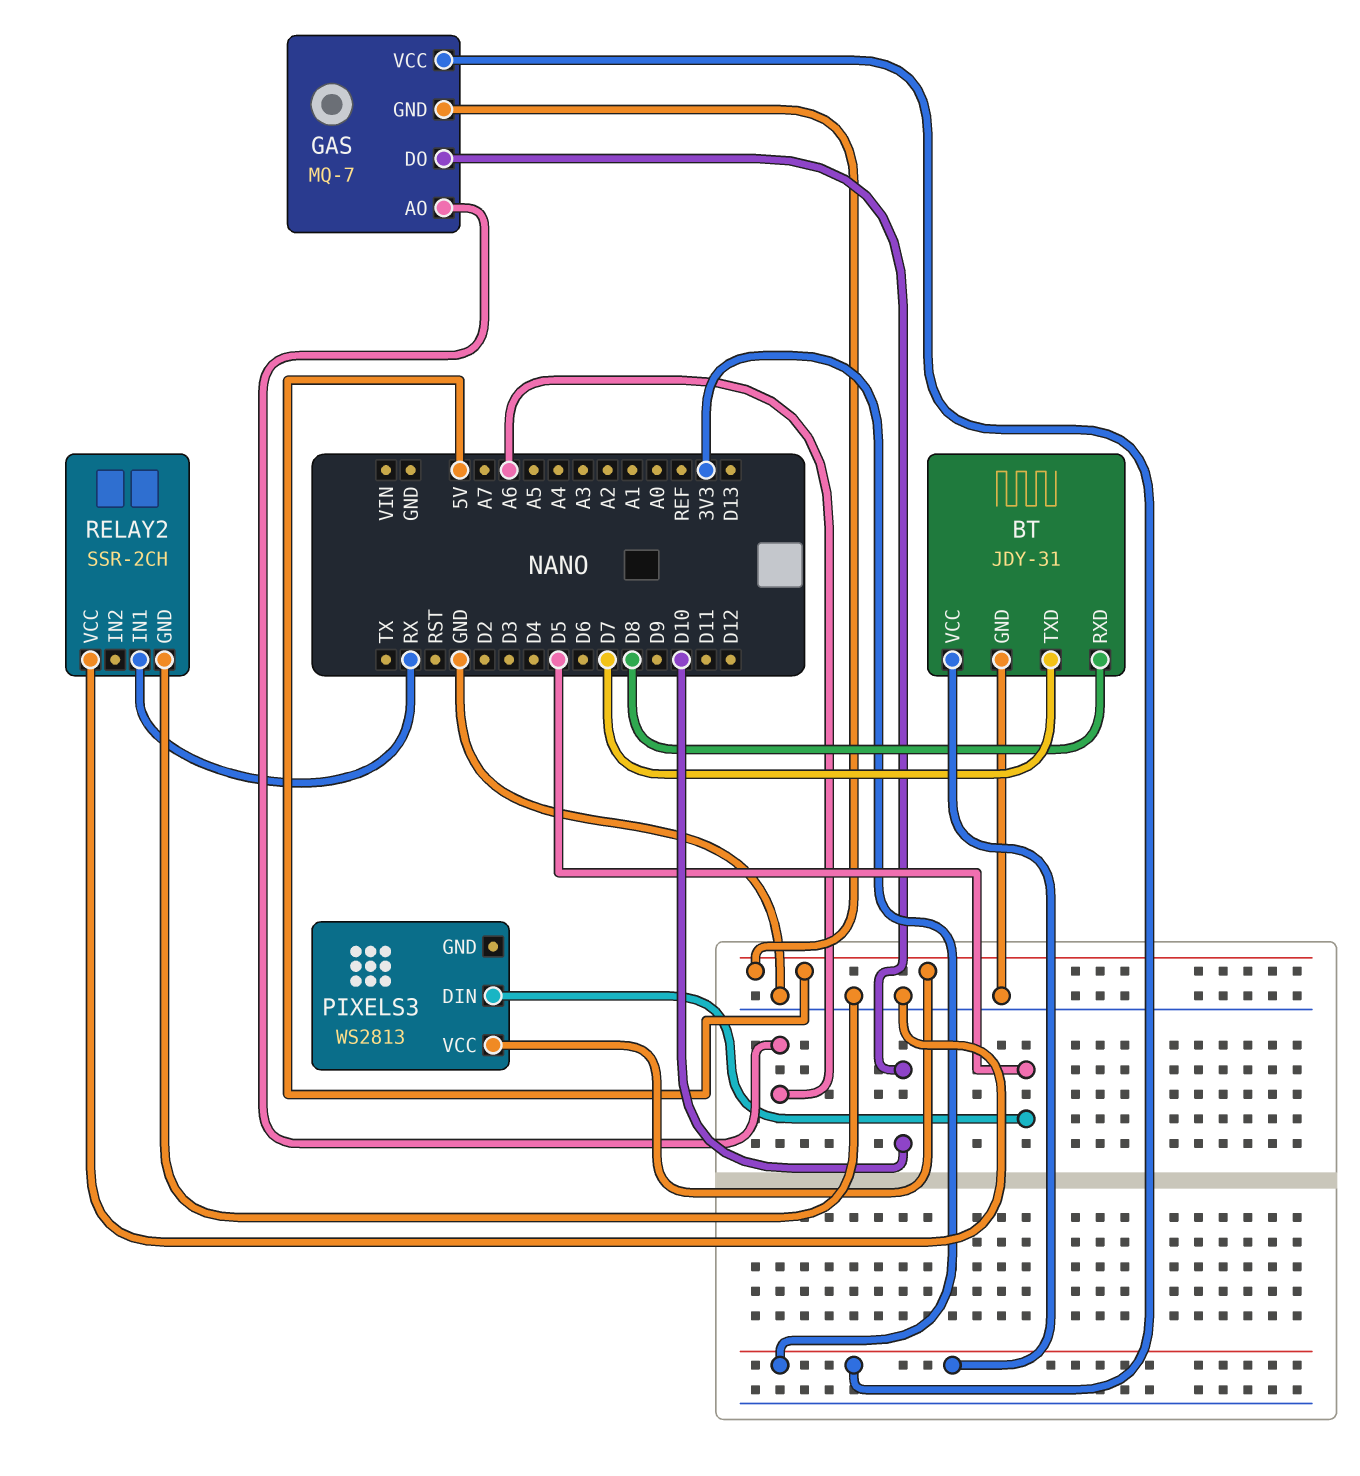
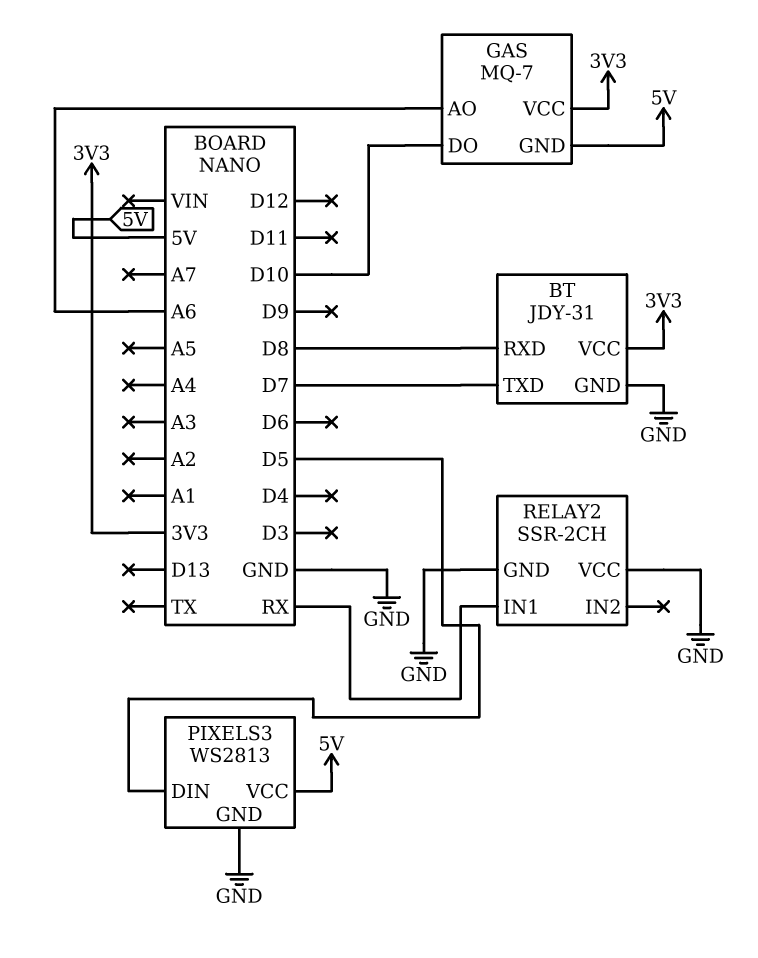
PIXELS3 pin GND: none -> GND

